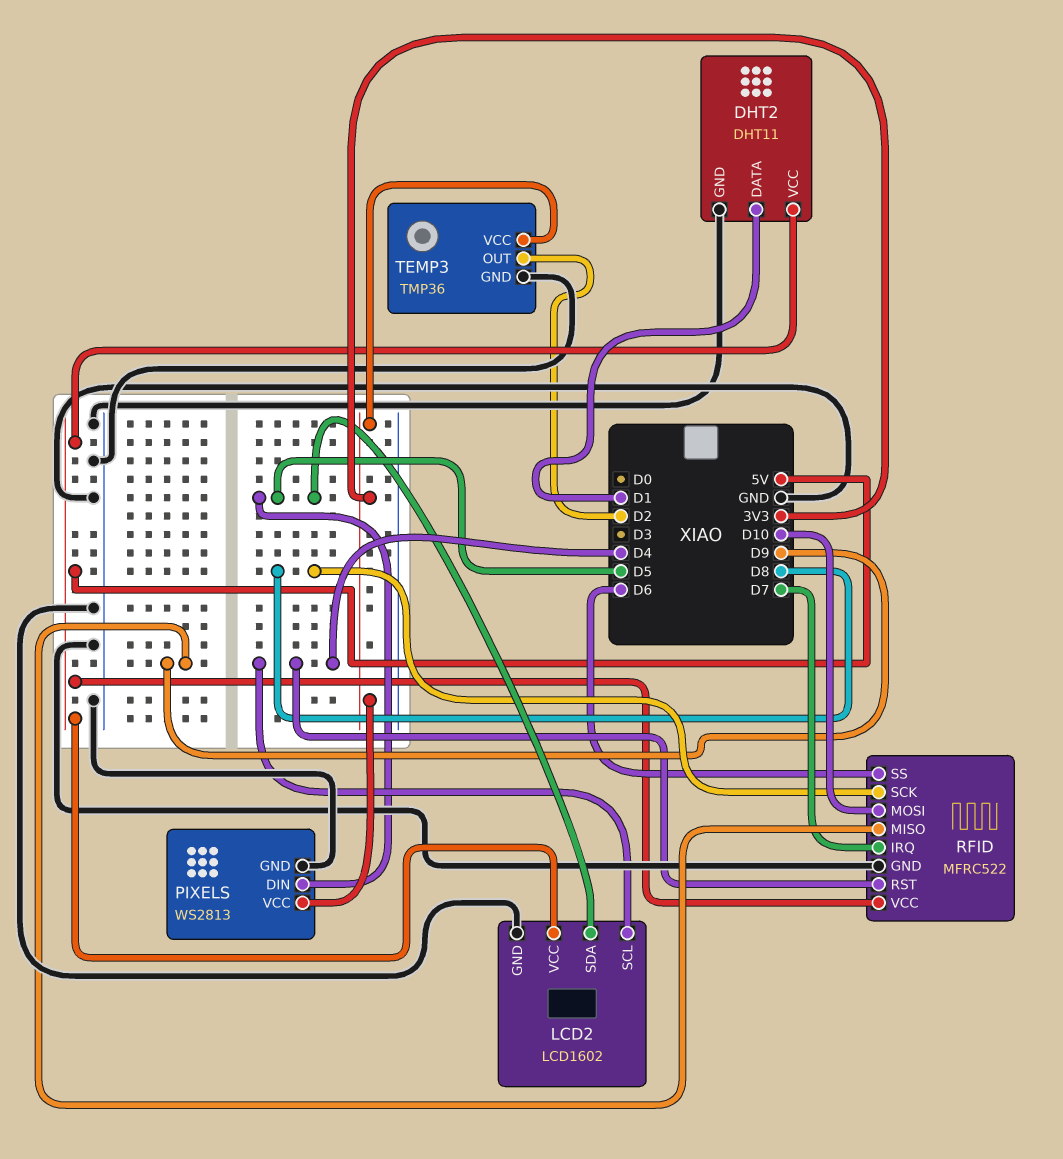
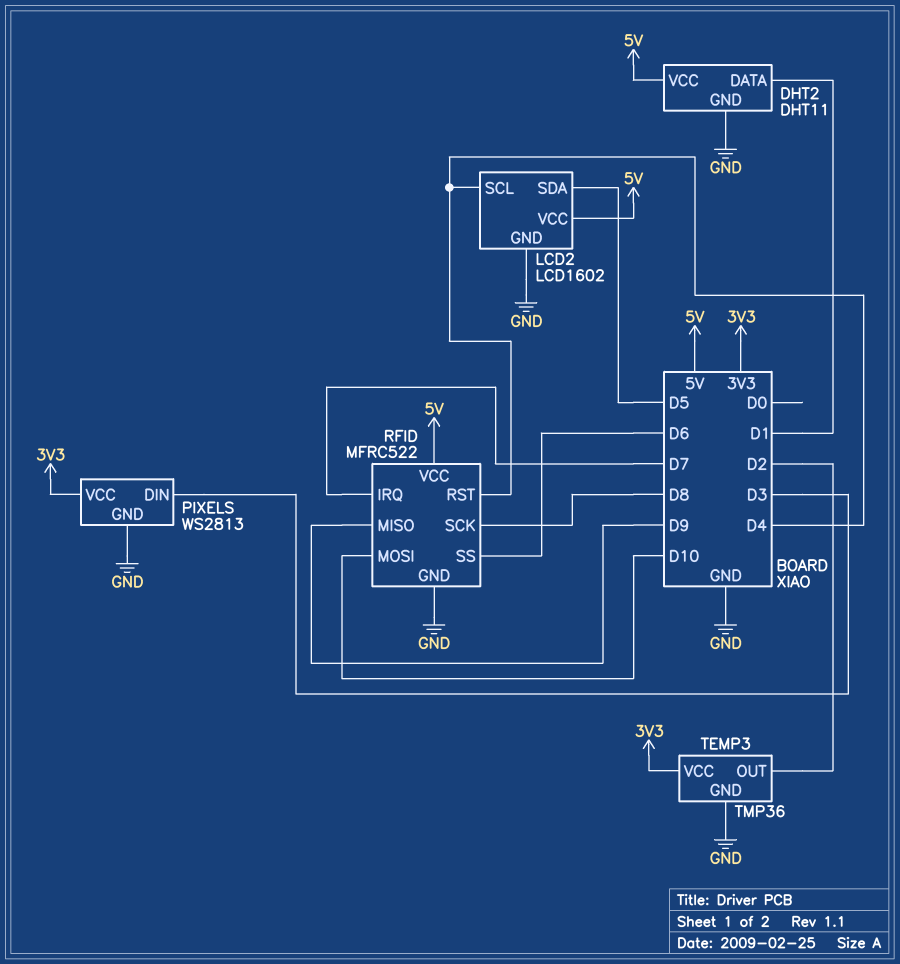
PIXELS pin DIN: D5 -> D3

